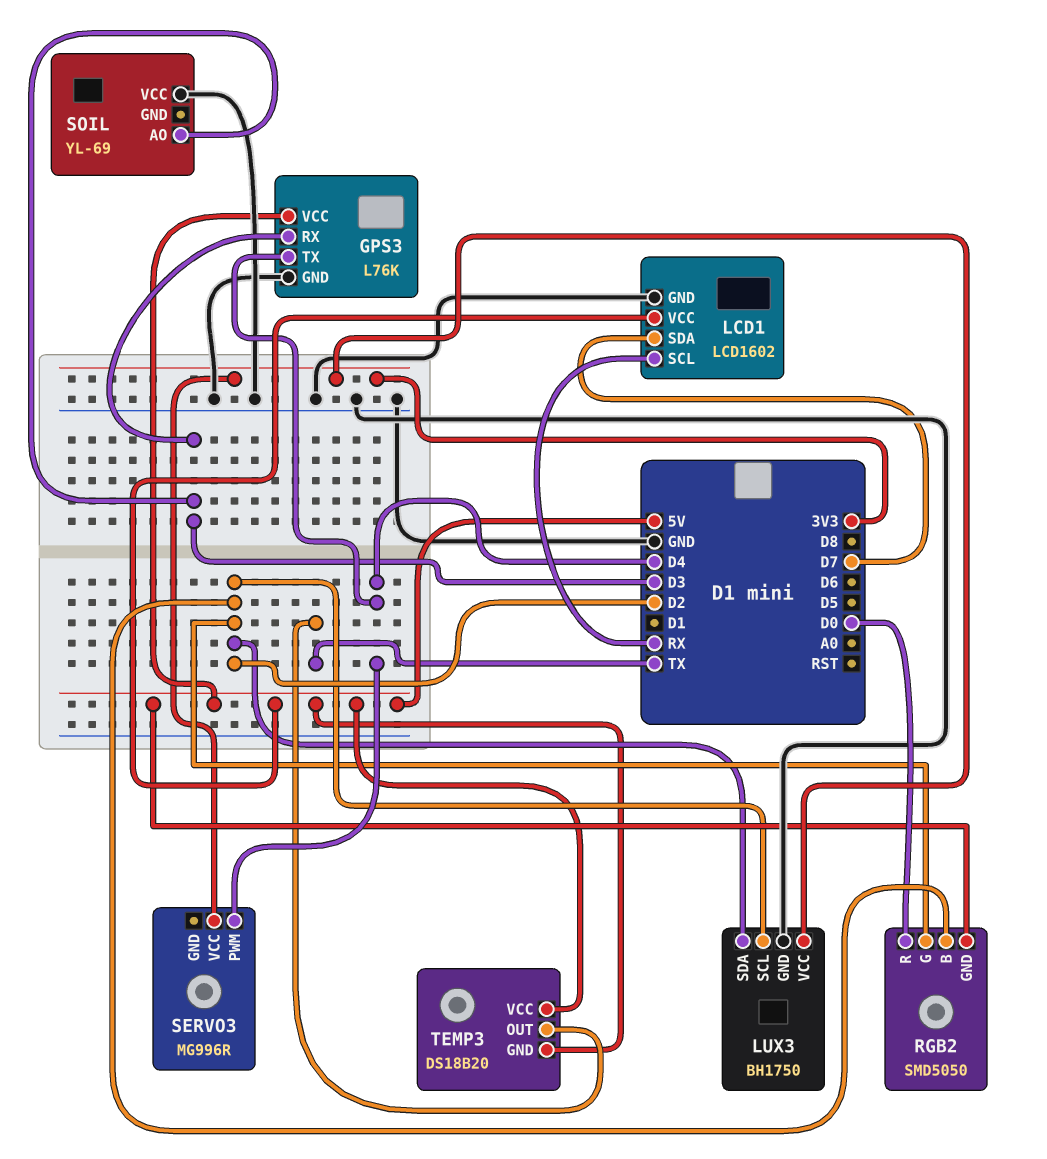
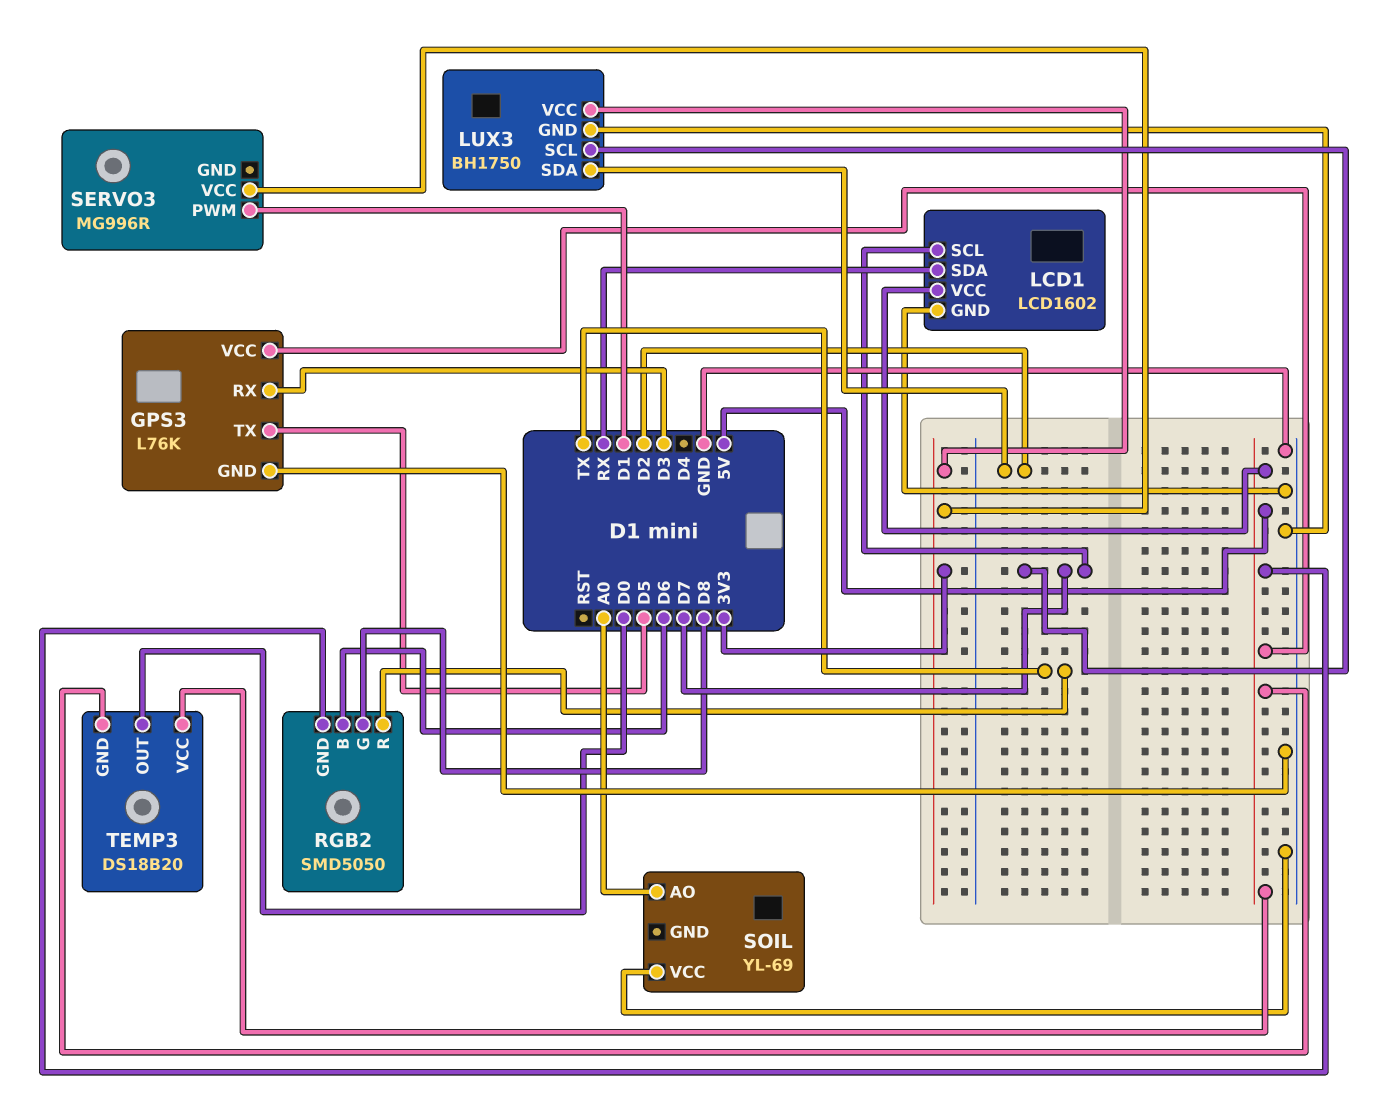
GPS3 pin TX: D4 -> D5
LCD1 pin SCL: RX -> D7
LCD1 pin SDA: D7 -> RX
LUX3 pin SCL: D2 -> D7
RGB2 pin B: D2 -> D6
RGB2 pin G: D2 -> D8
RGB2 pin R: D0 -> TX
SERVO3 pin PWM: D4 -> D1
SOIL pin AO: D3 -> A0
TEMP3 pin OUT: TX -> D0

